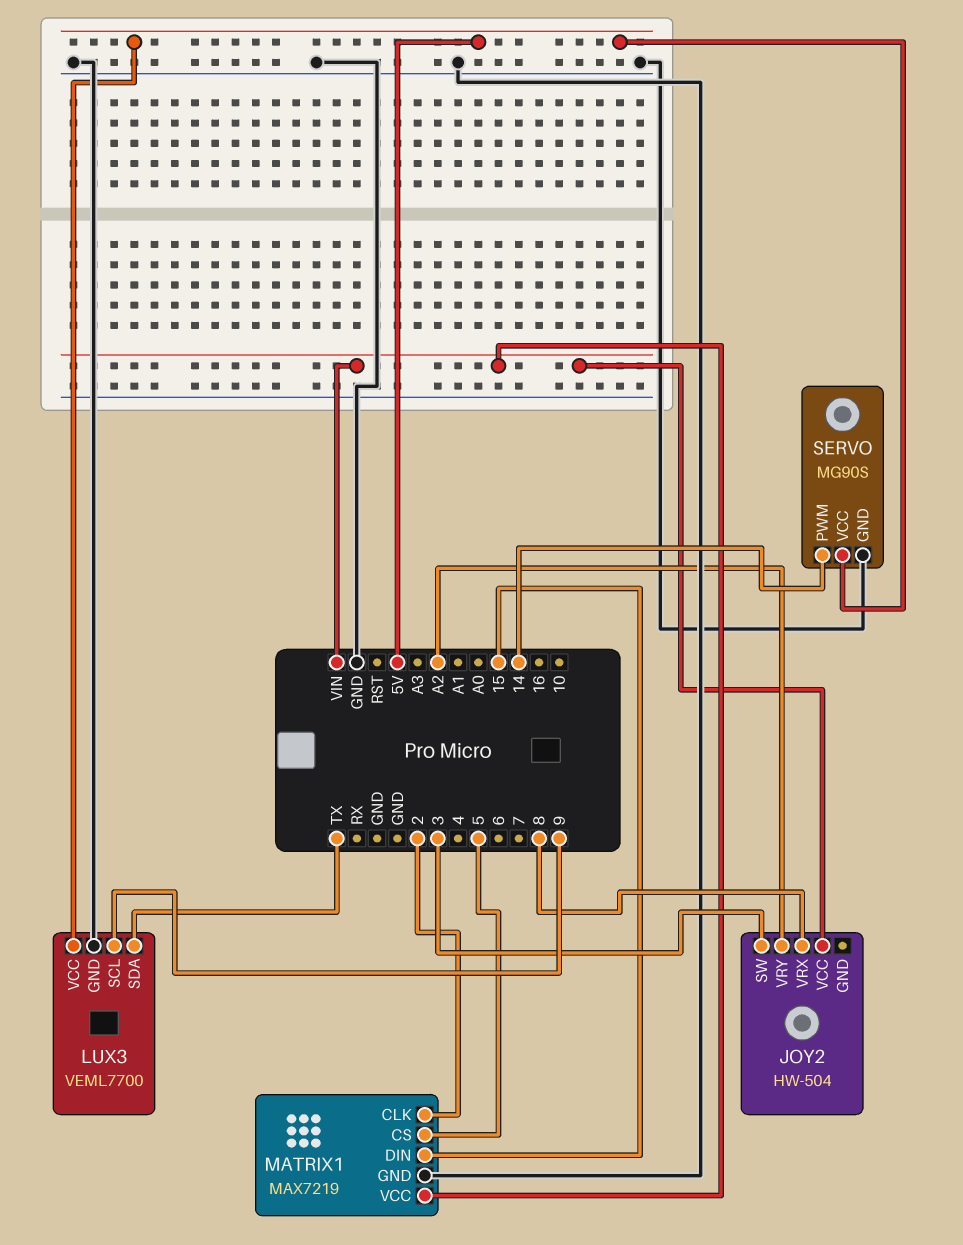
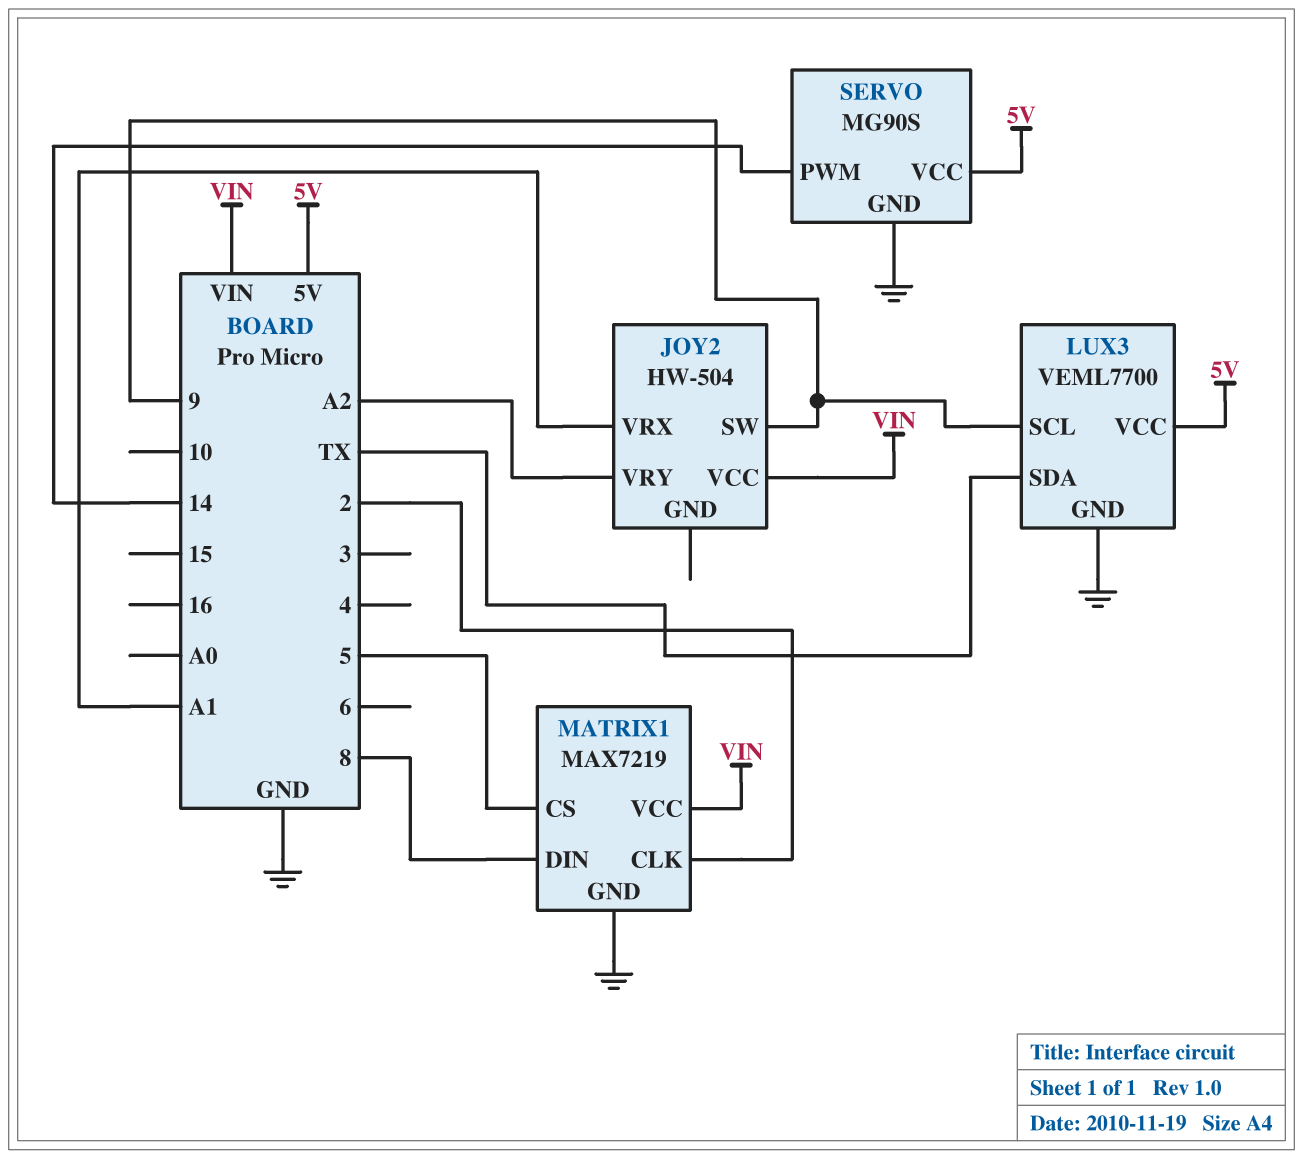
JOY2 pin SW: 3 -> 9
JOY2 pin VRX: 8 -> A1
MATRIX1 pin DIN: 15 -> 8

